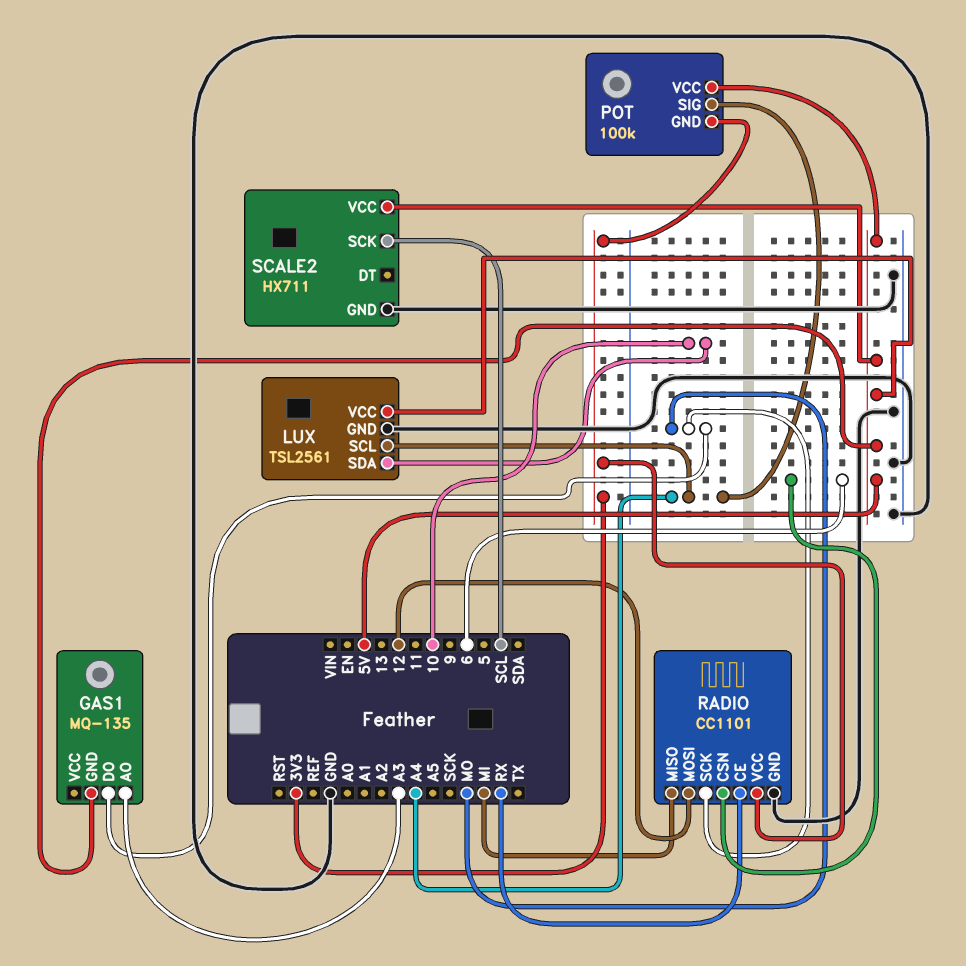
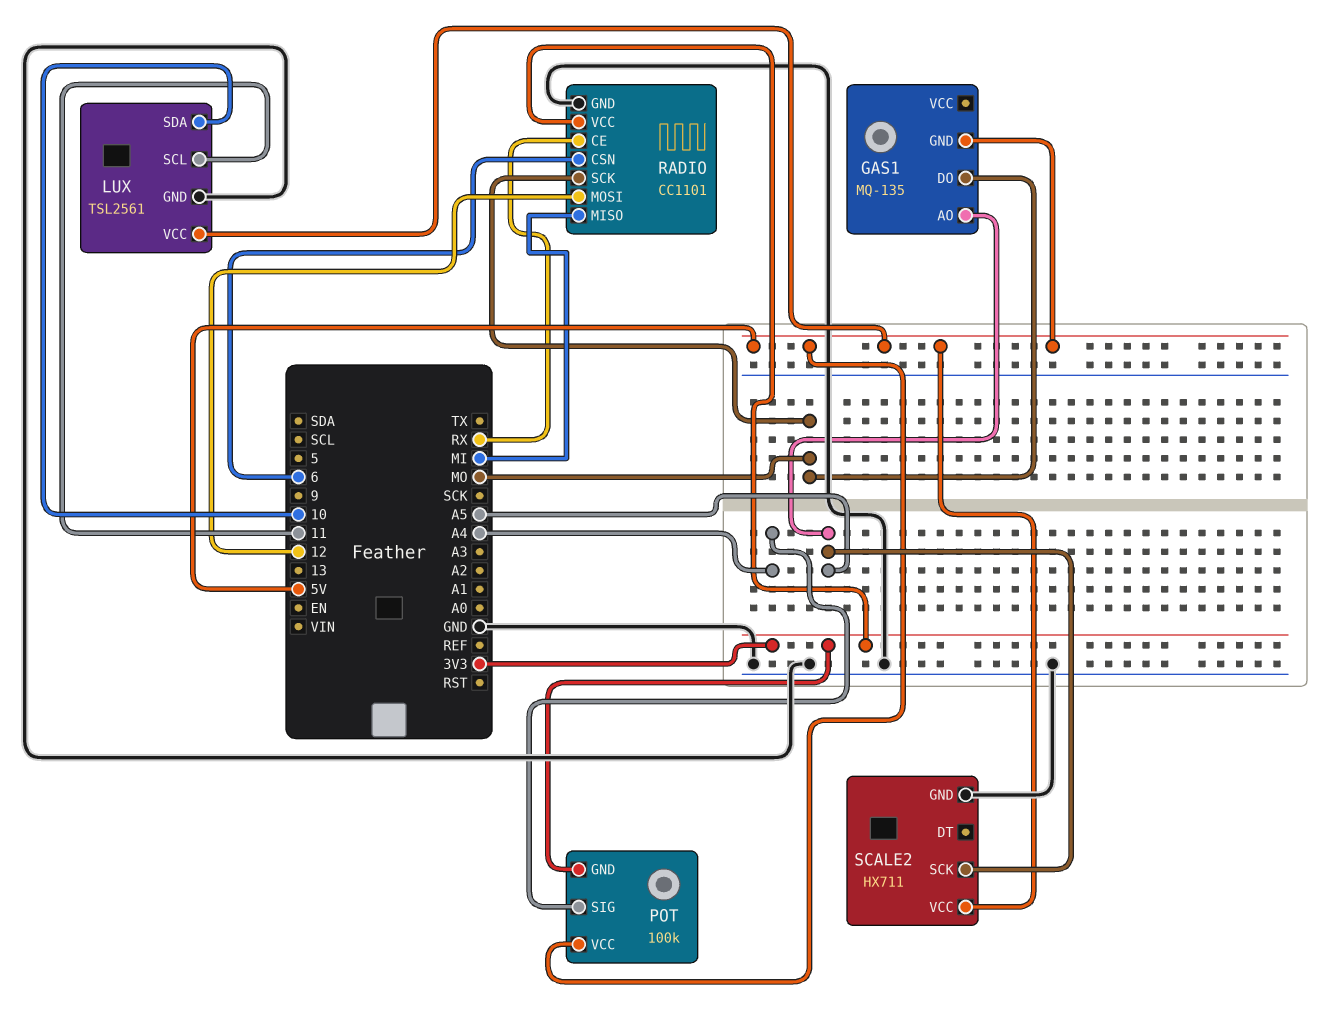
GAS1 pin AO: A3 -> A5
LUX pin SCL: A4 -> 11
SCALE2 pin SCK: SCL -> A5

